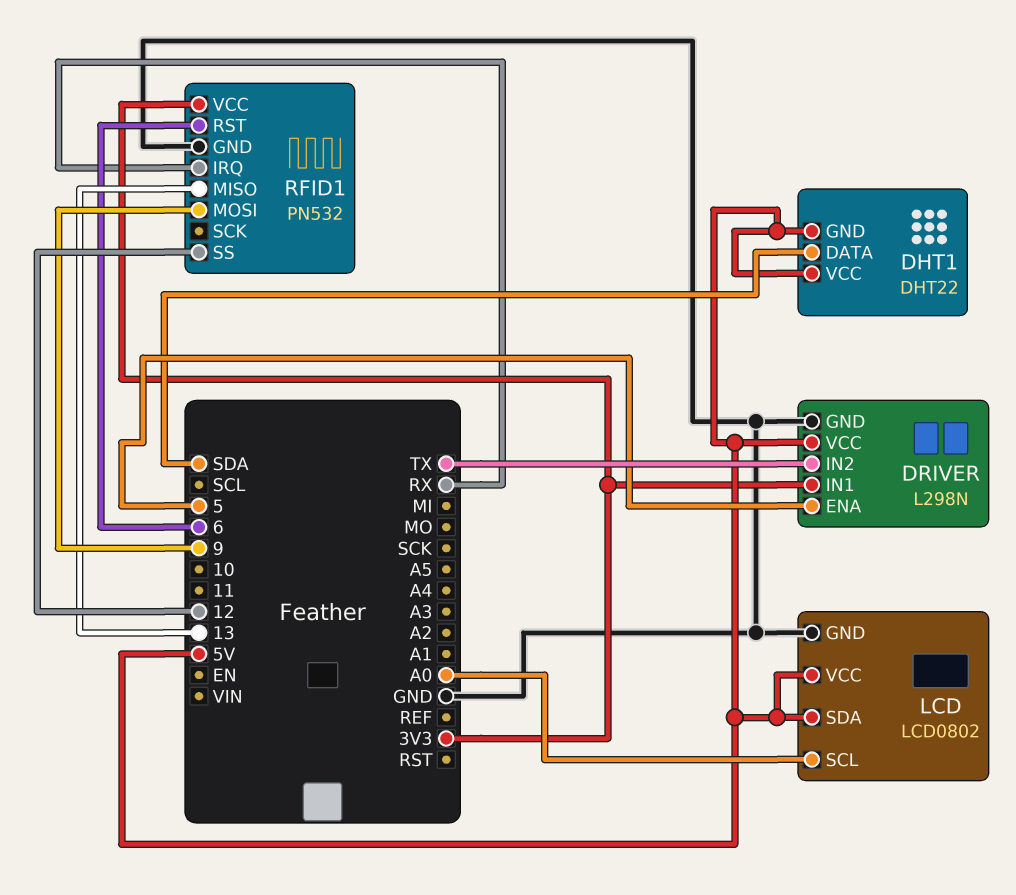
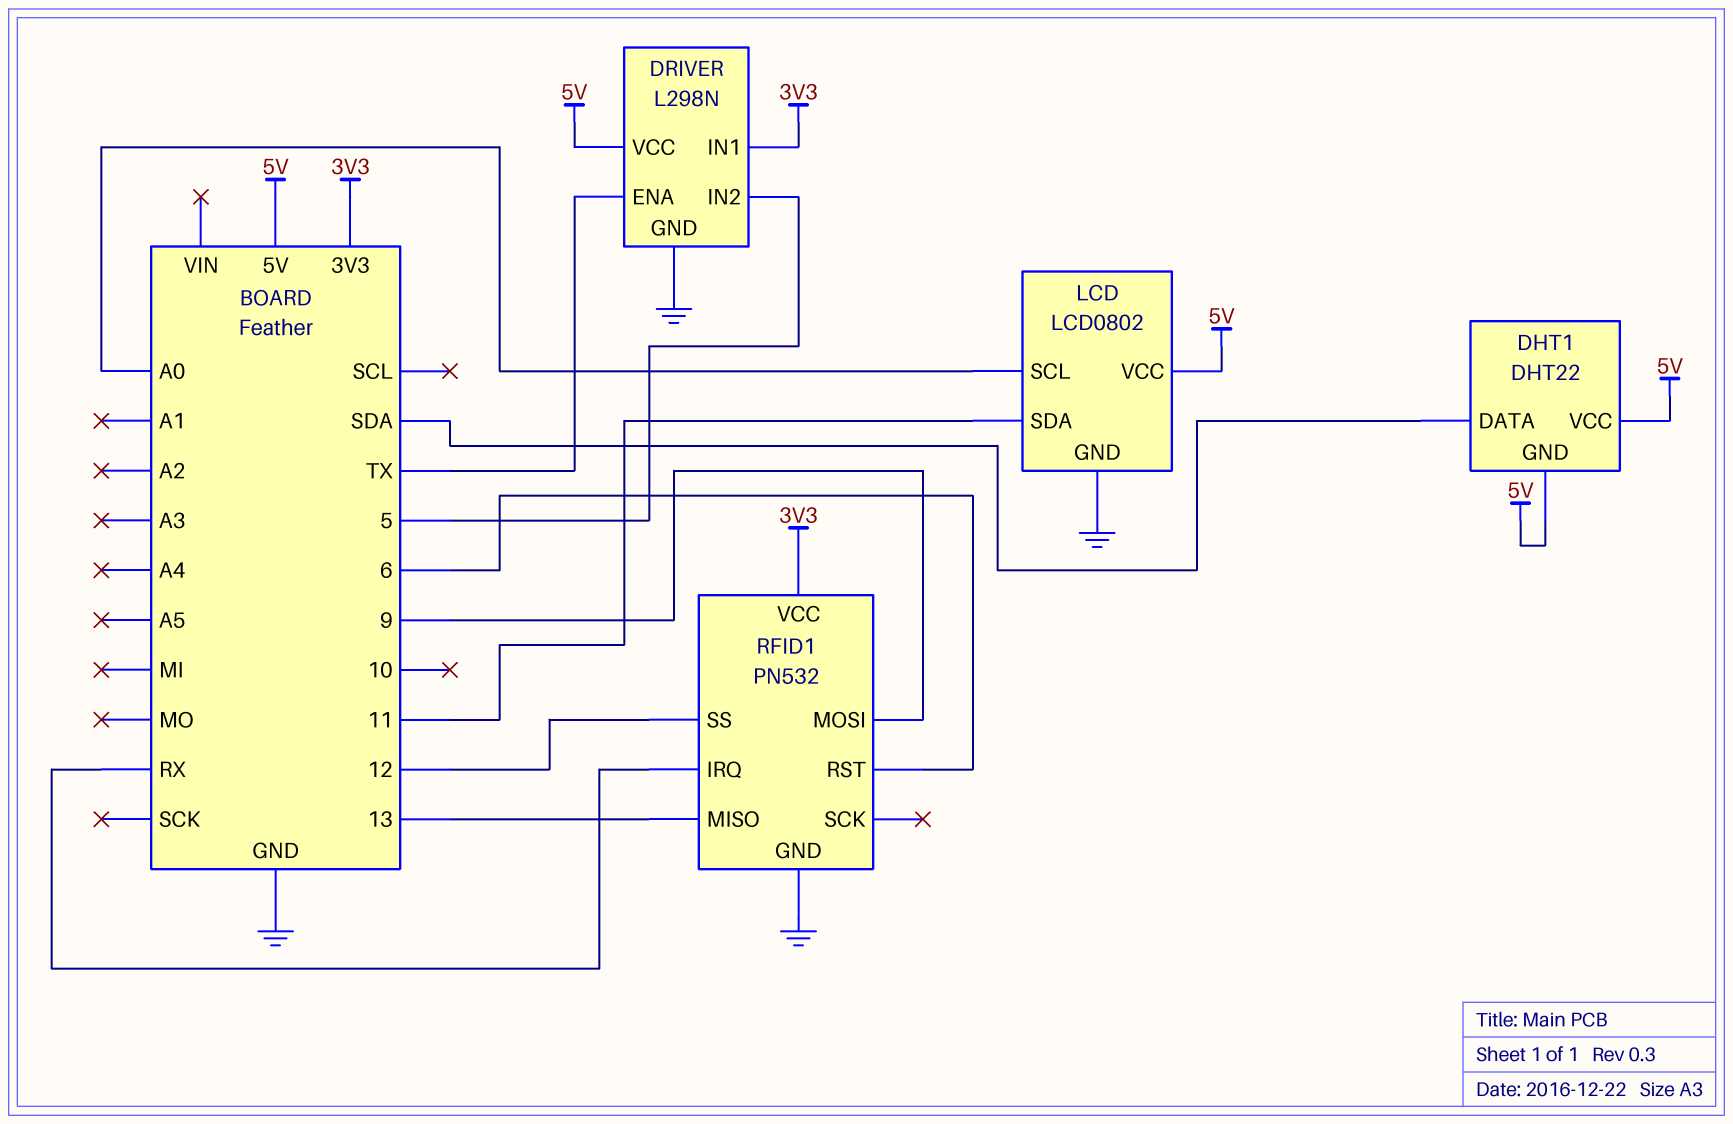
DRIVER pin ENA: 5 -> TX
DRIVER pin IN2: TX -> 5
LCD pin SDA: 5V -> 11

